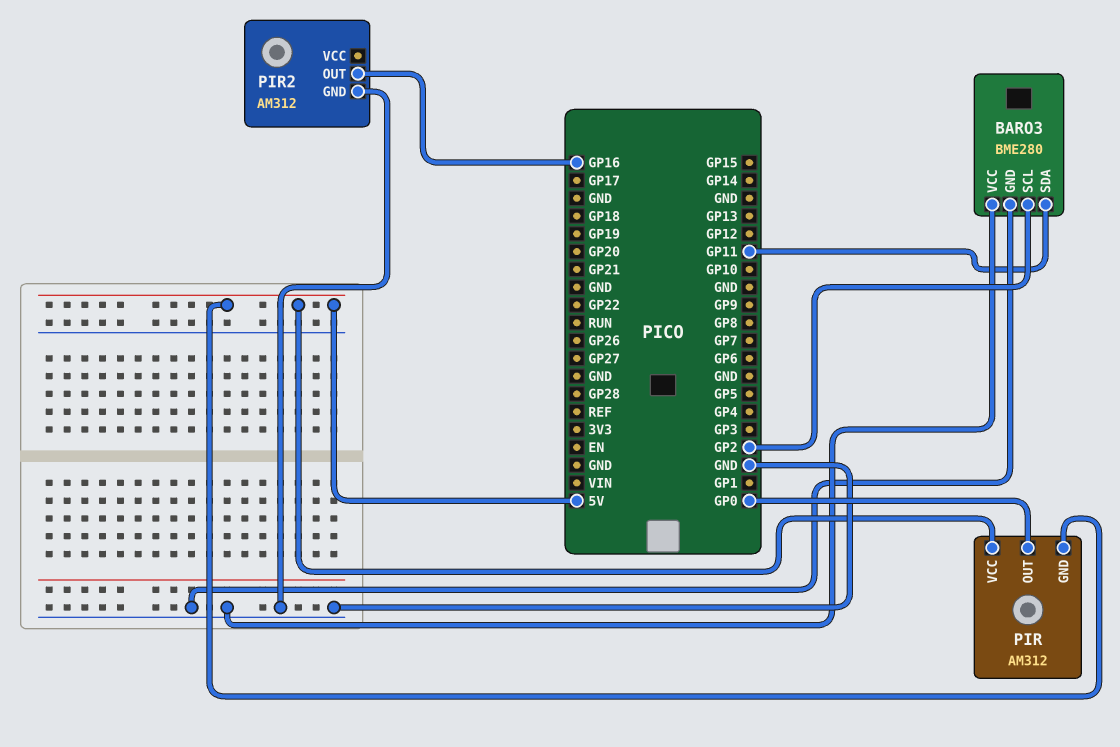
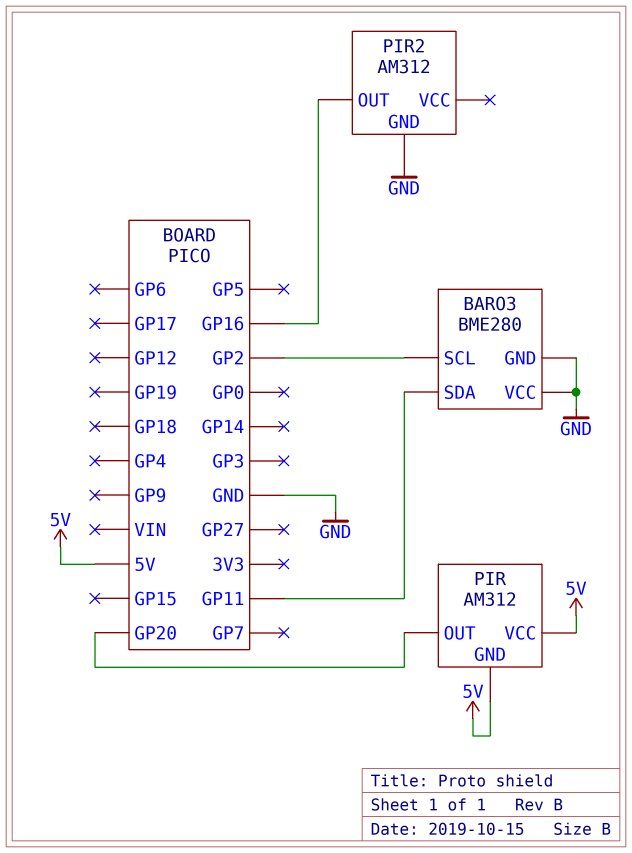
PIR pin OUT: GP0 -> GP20

